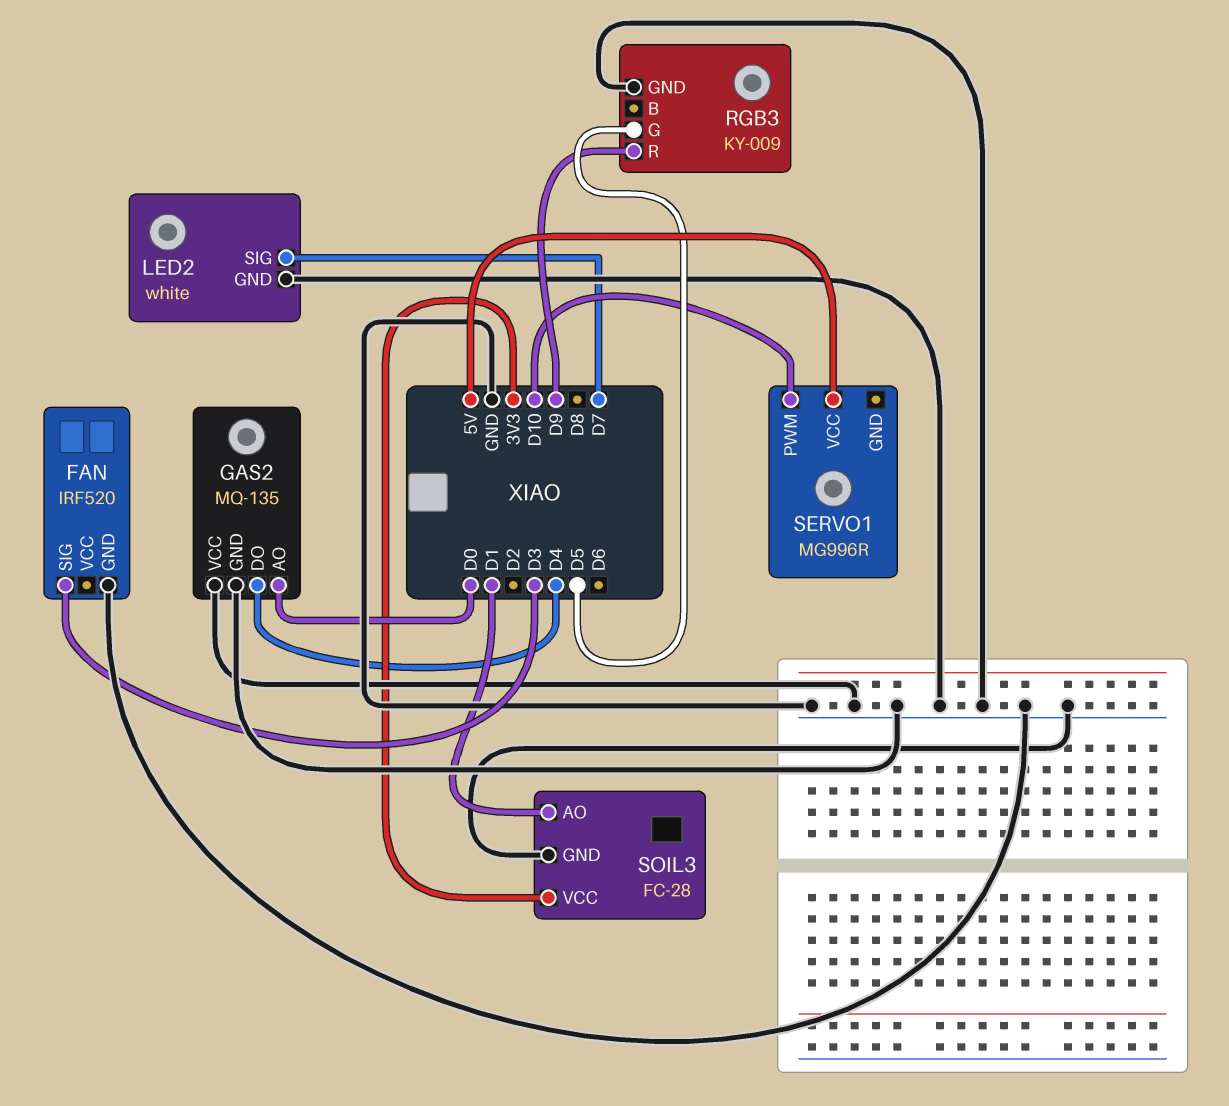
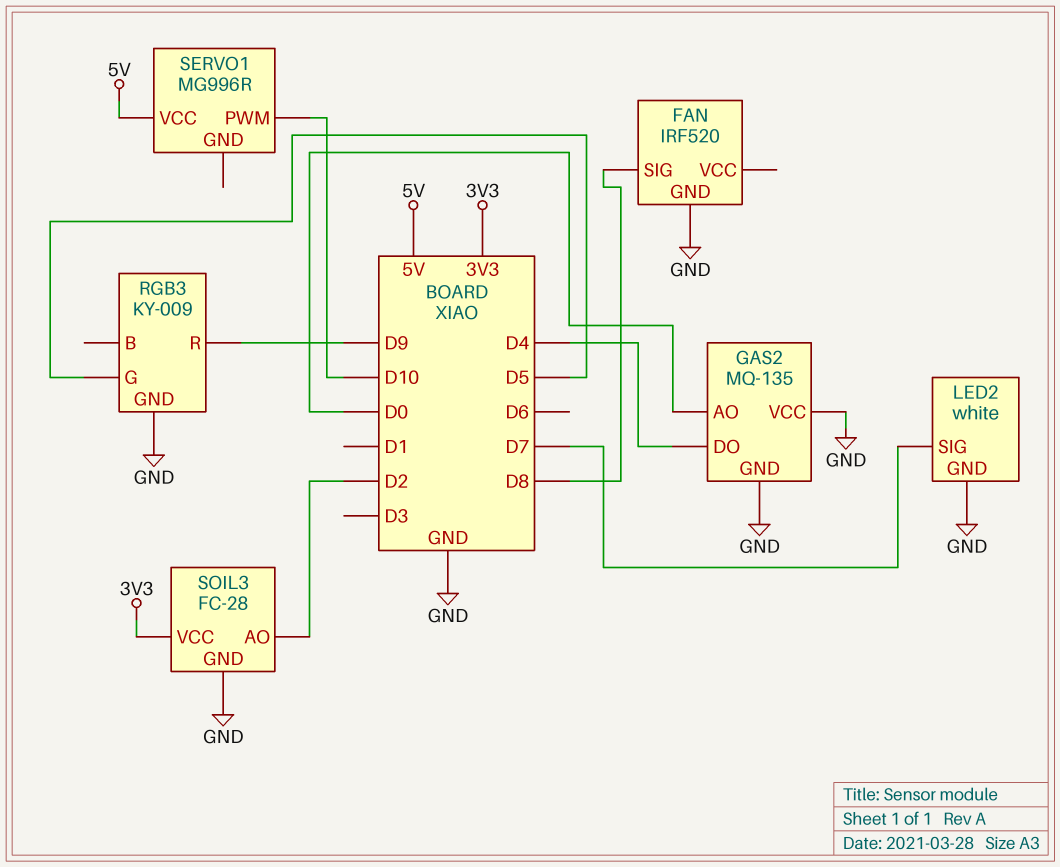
FAN pin SIG: D3 -> D8
SOIL3 pin AO: D1 -> D2

